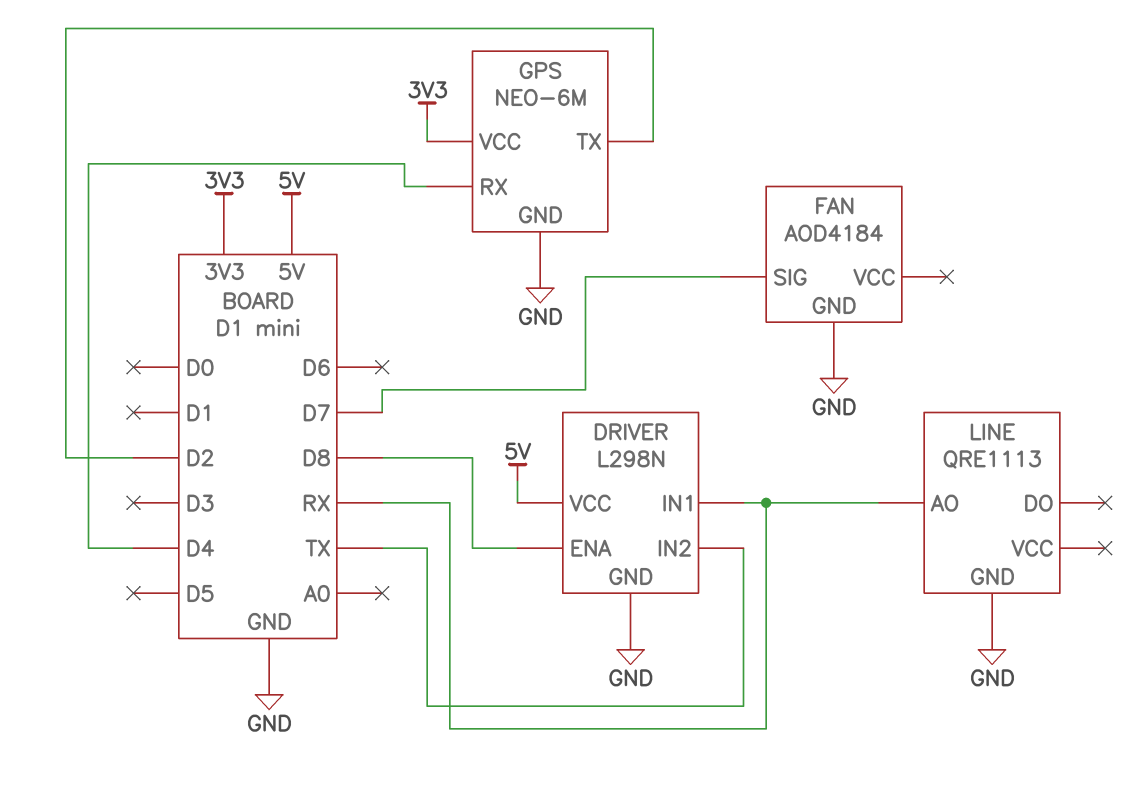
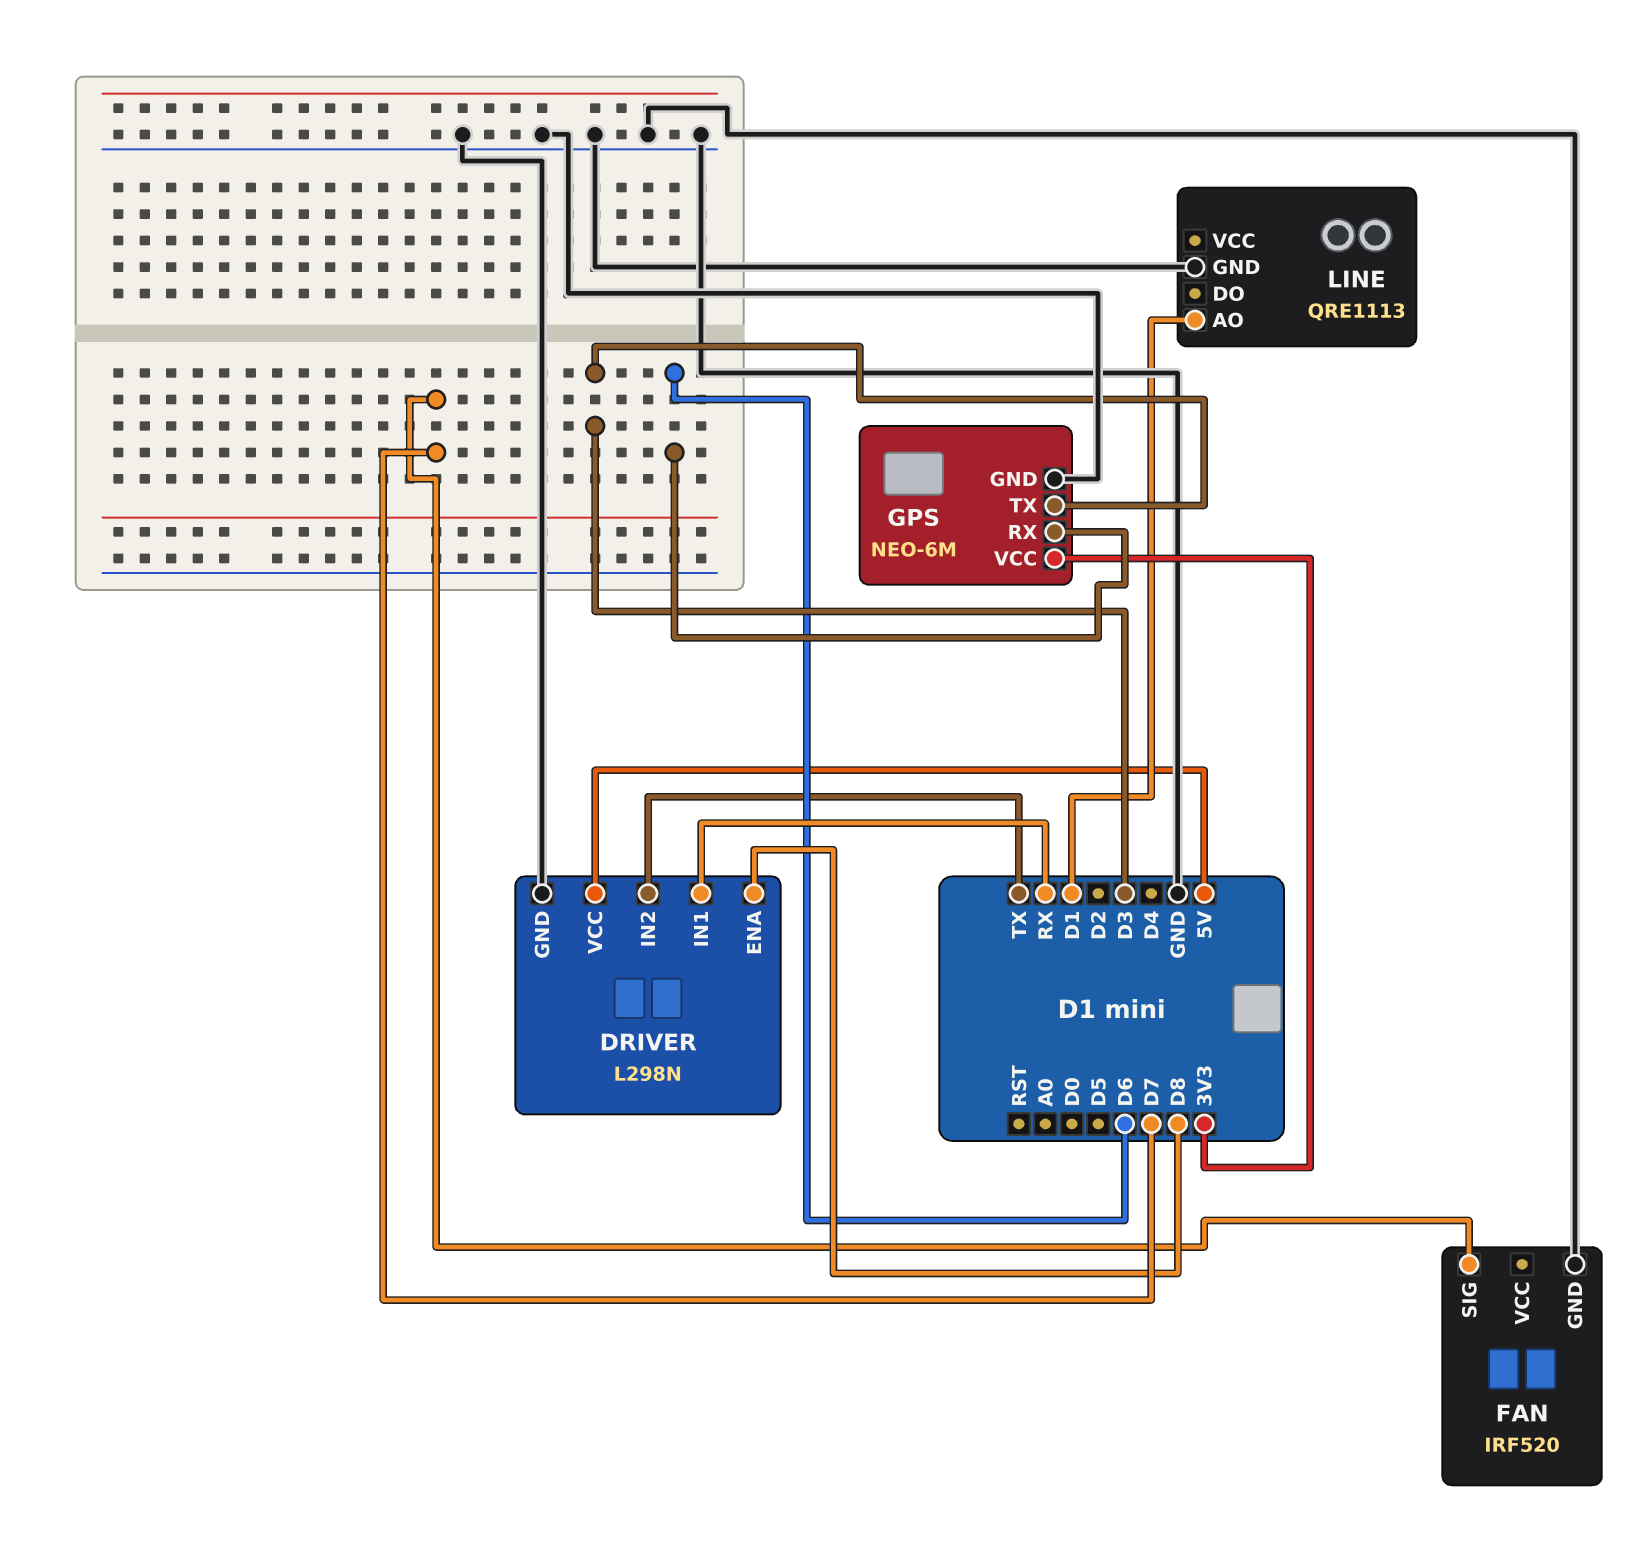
FAN: AOD4184 -> IRF520
GPS pin RX: D4 -> D6
GPS pin TX: D2 -> D3
LINE pin AO: RX -> D1

